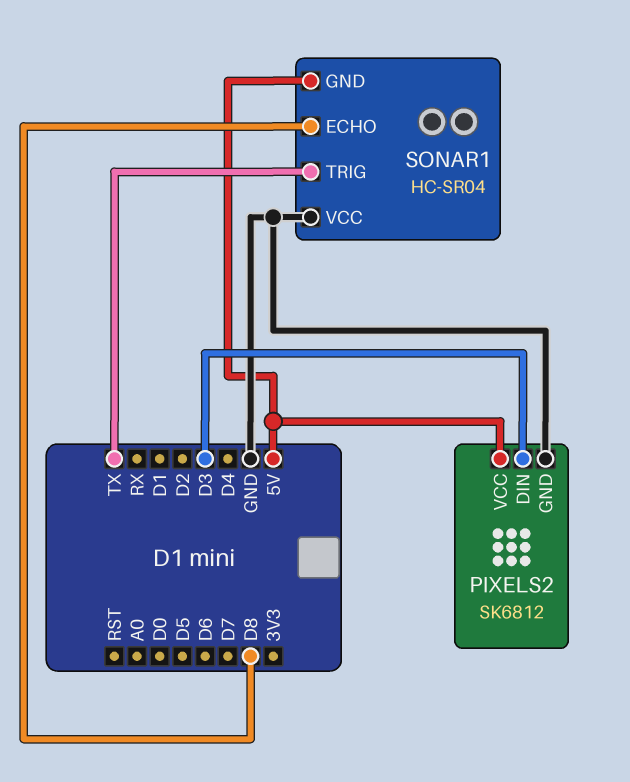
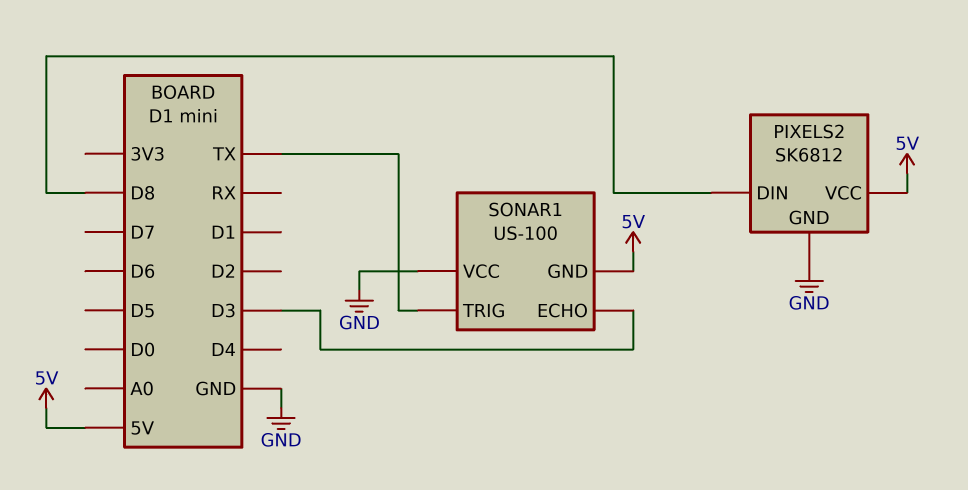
PIXELS2 pin DIN: D3 -> D8
SONAR1: HC-SR04 -> US-100
SONAR1 pin ECHO: D8 -> D3

